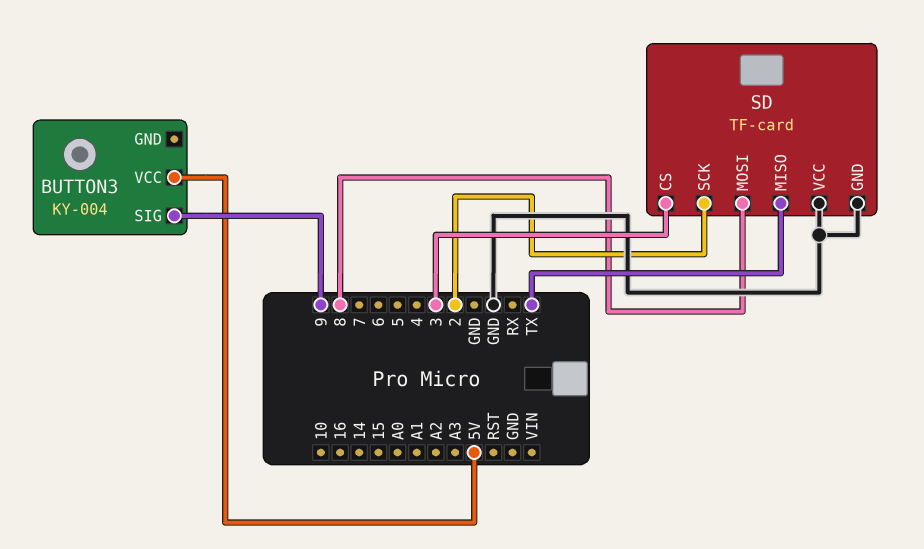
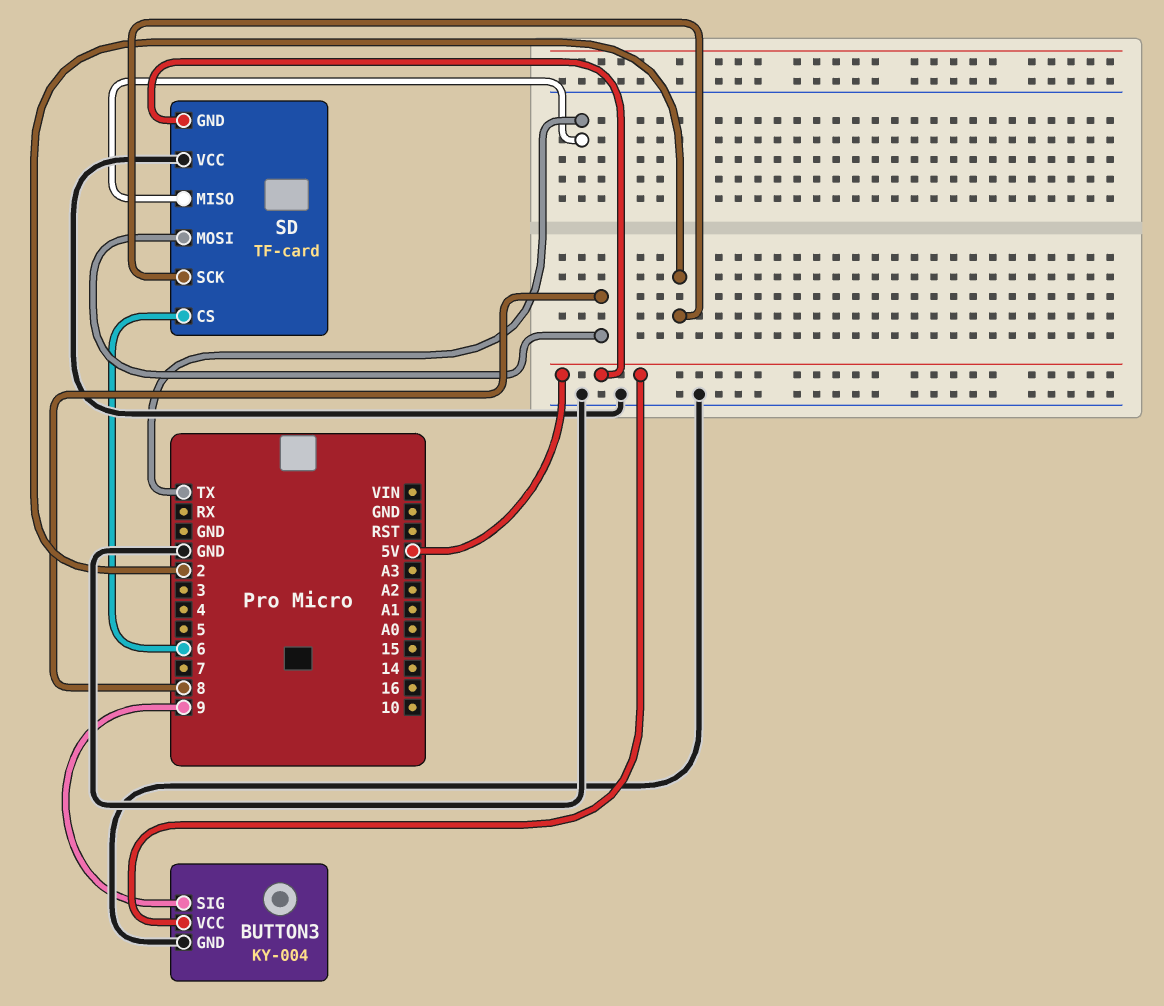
BUTTON3 pin GND: none -> GND
SD pin CS: 3 -> 6
SD pin GND: GND -> 5V

